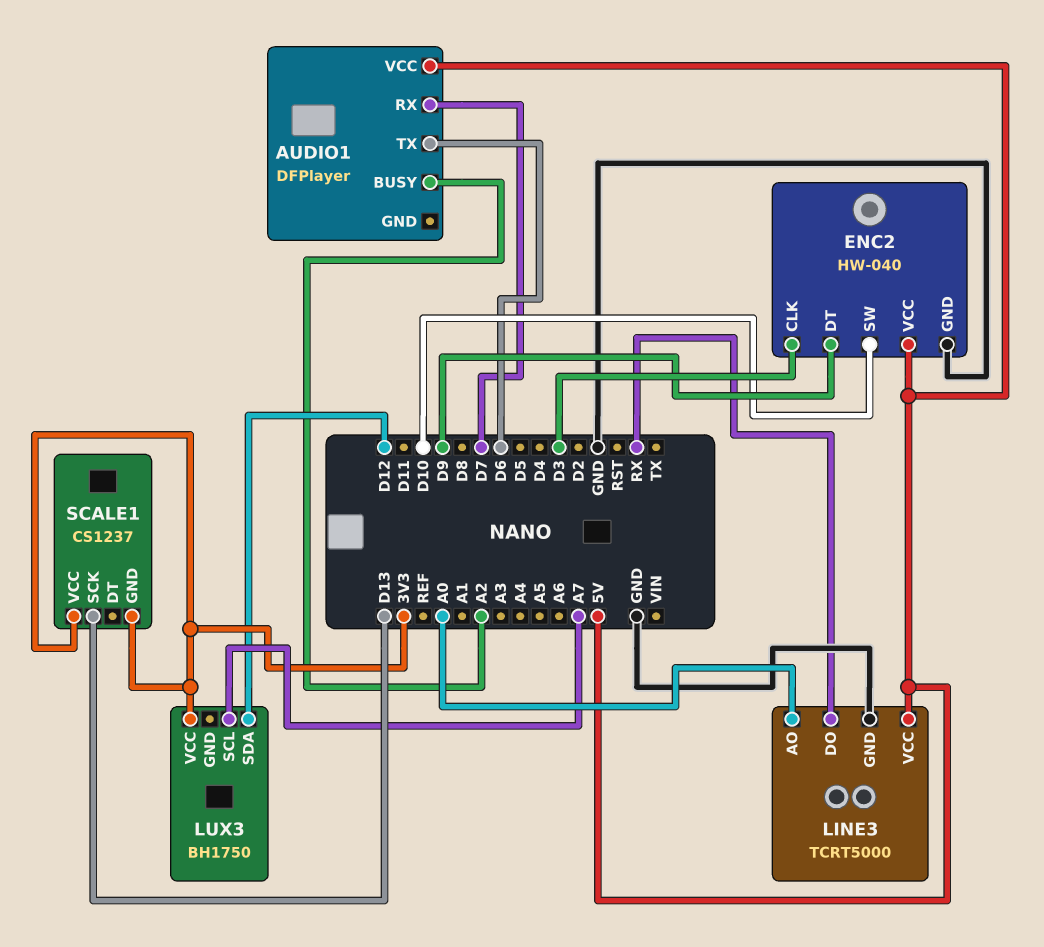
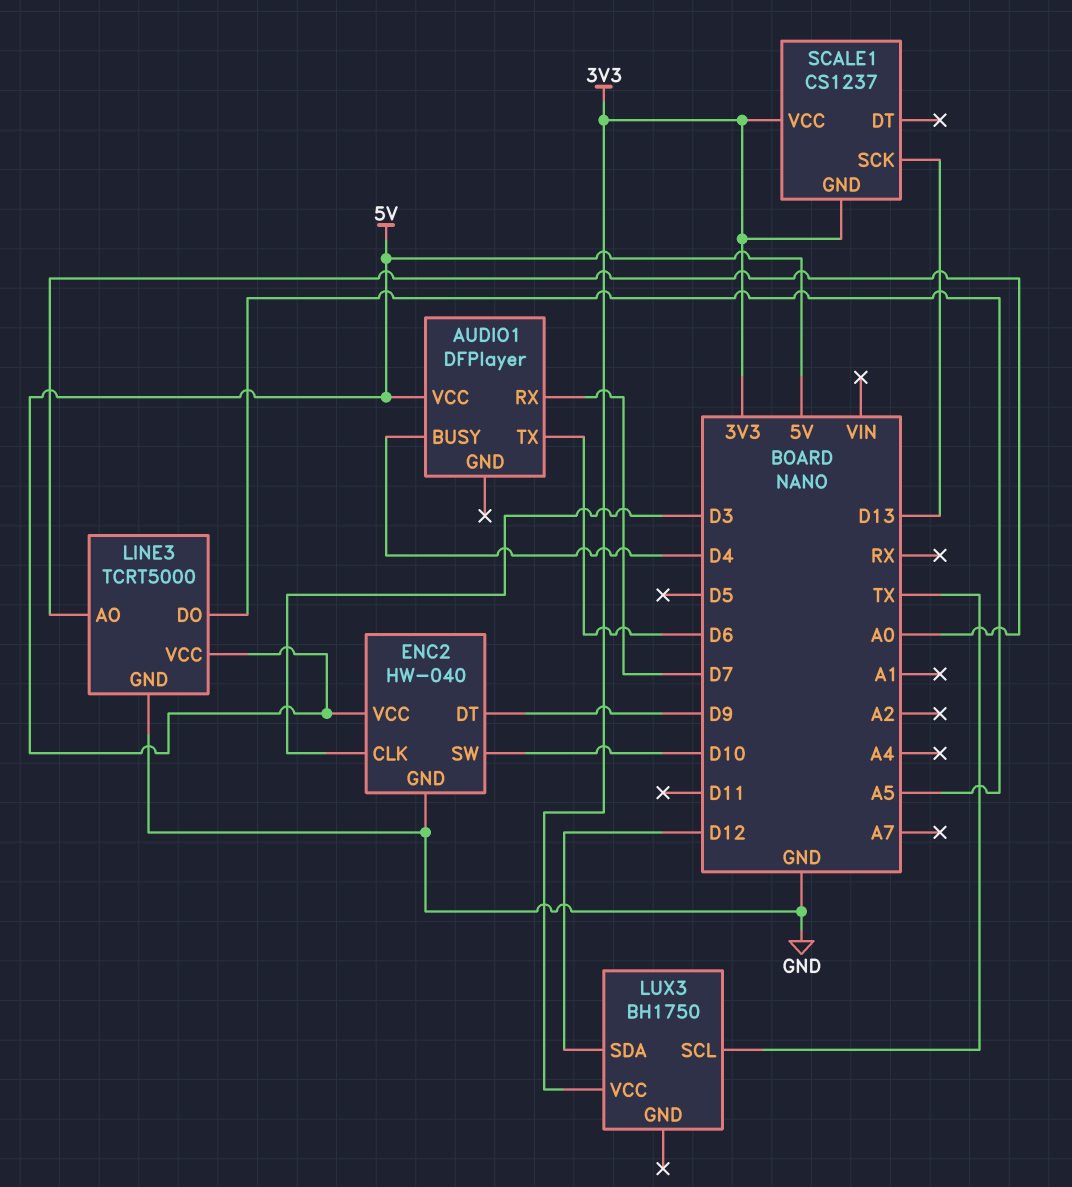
AUDIO1 pin BUSY: A2 -> D4
LINE3 pin DO: RX -> A5
LUX3 pin SCL: A7 -> TX

